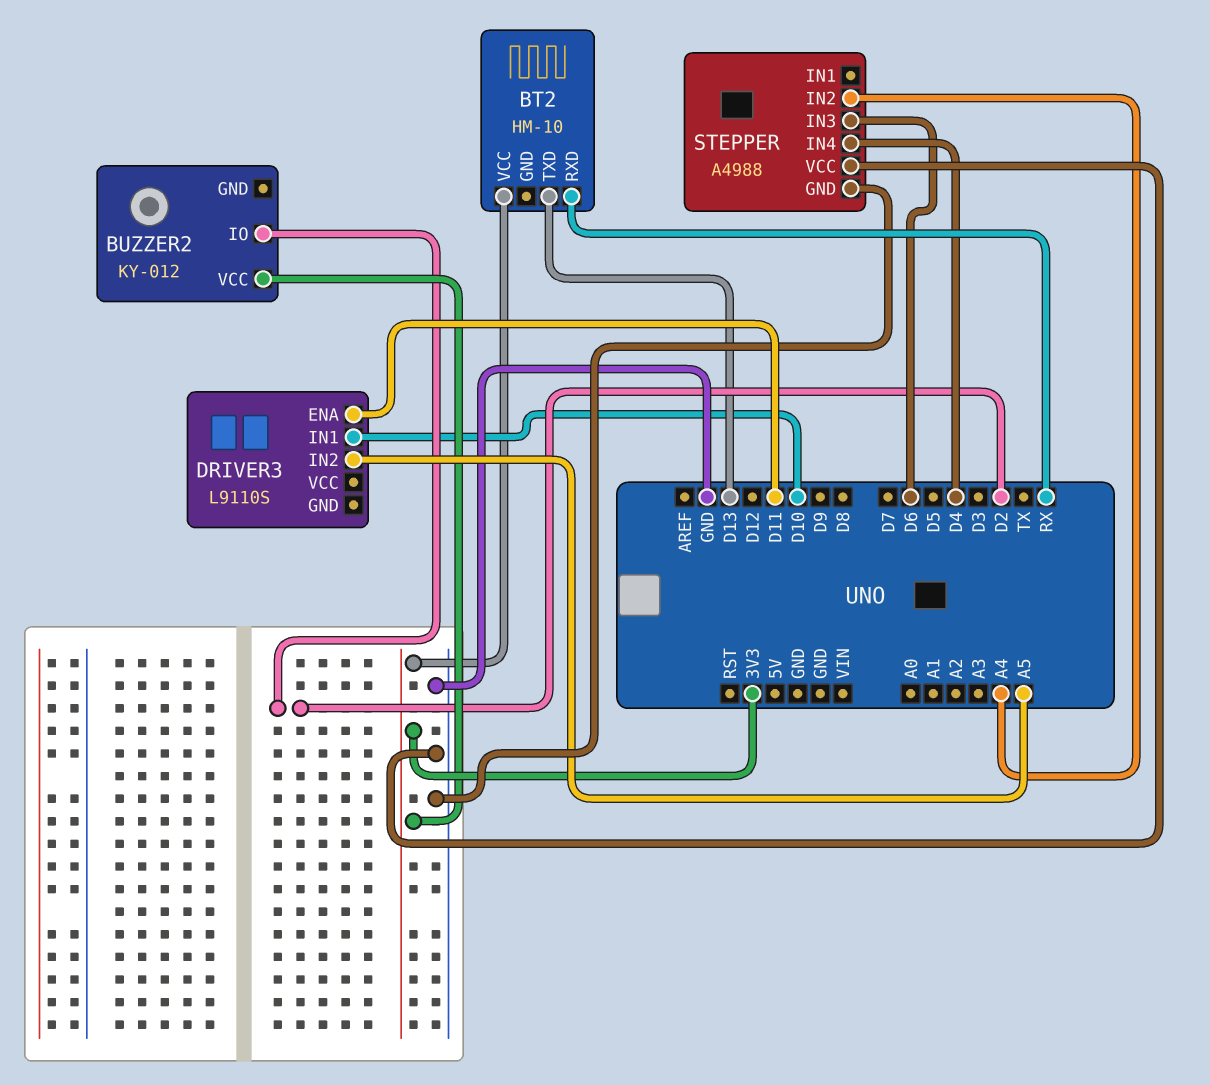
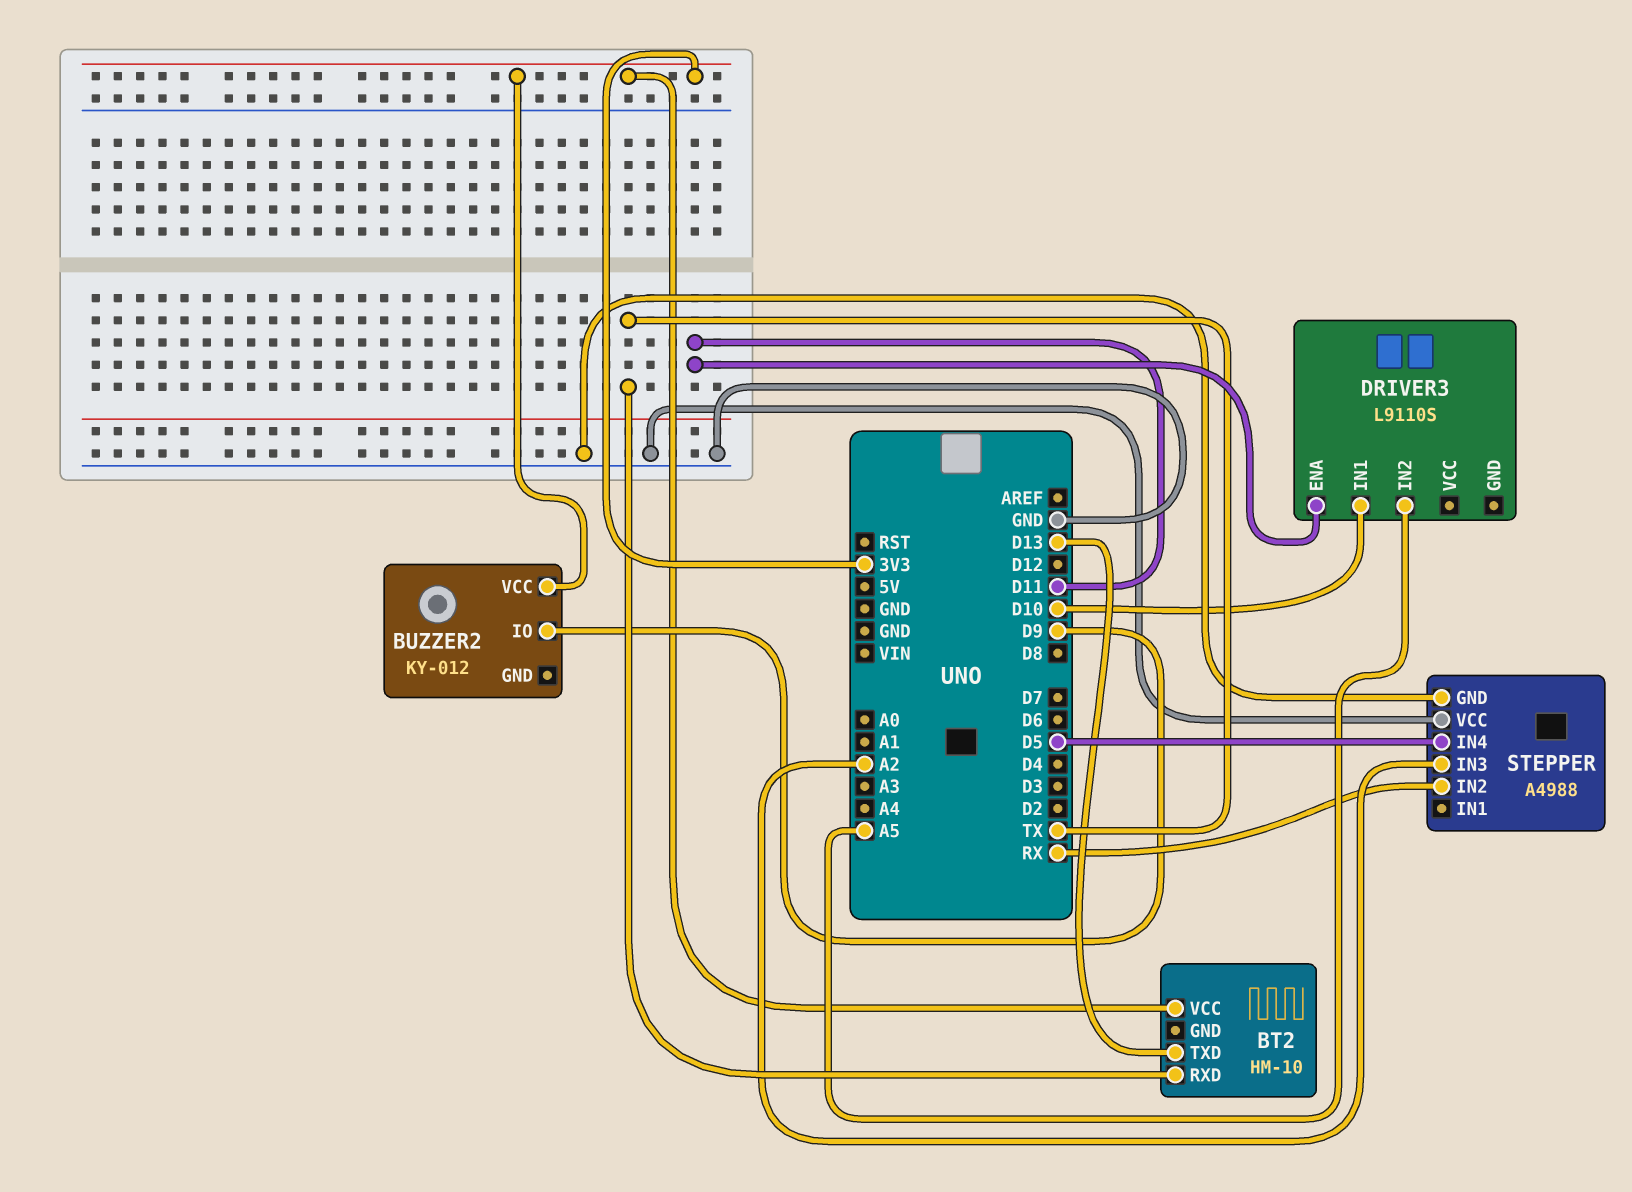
BT2 pin RXD: RX -> TX
BUZZER2 pin IO: D2 -> D9
STEPPER pin IN2: A4 -> RX
STEPPER pin IN3: D6 -> A2
STEPPER pin IN4: D4 -> D5

